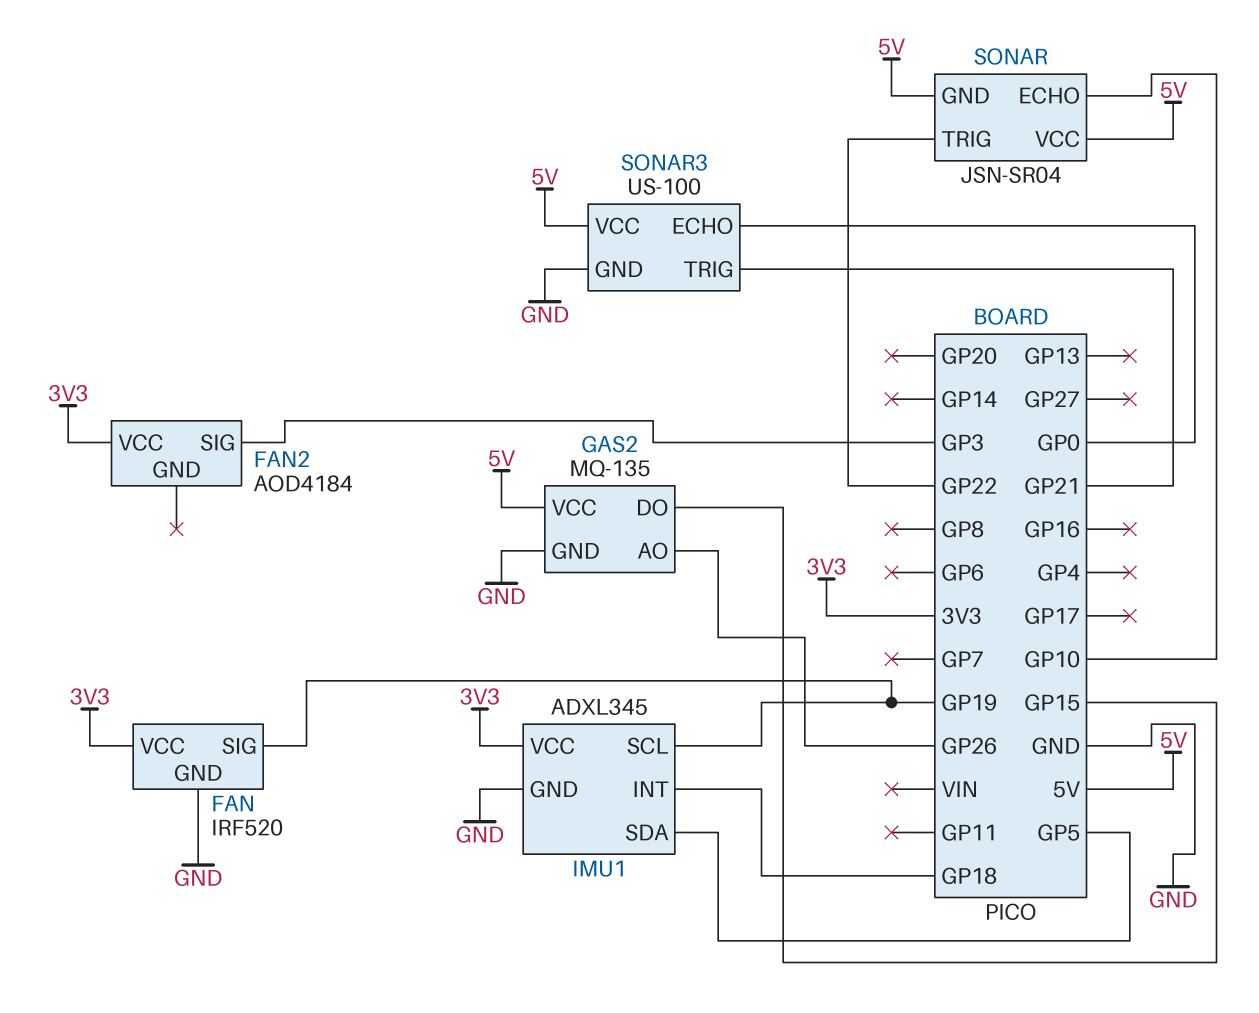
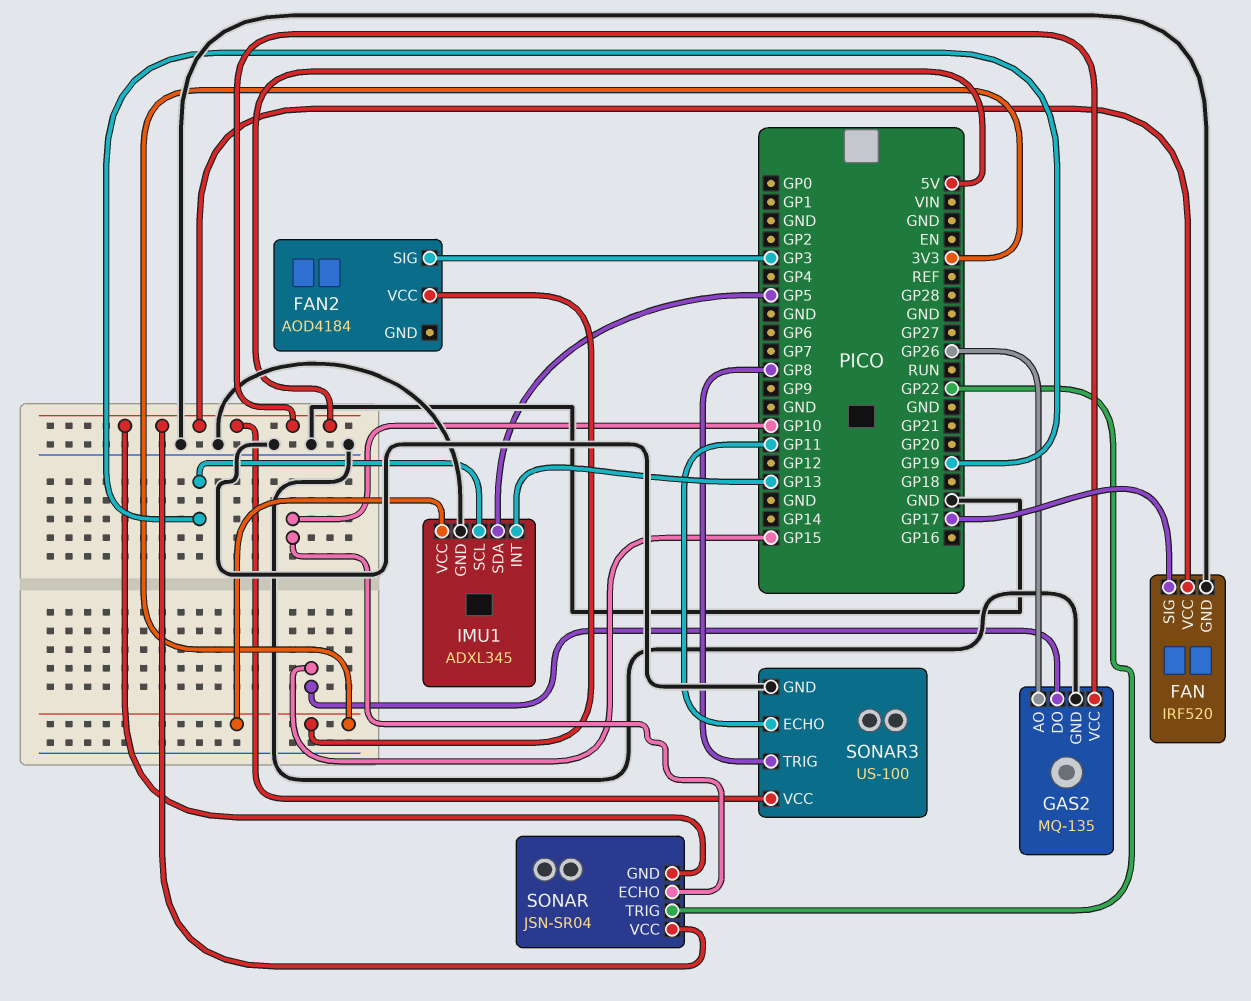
FAN pin SIG: GP19 -> GP17
FAN pin VCC: 3V3 -> 5V
IMU1 pin INT: GP18 -> GP13
SONAR3 pin ECHO: GP0 -> GP11
SONAR3 pin TRIG: GP21 -> GP8

